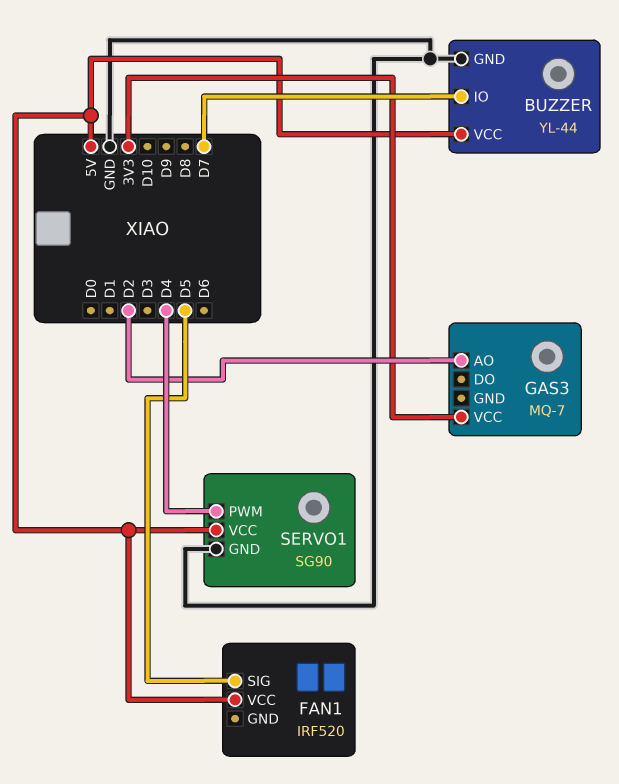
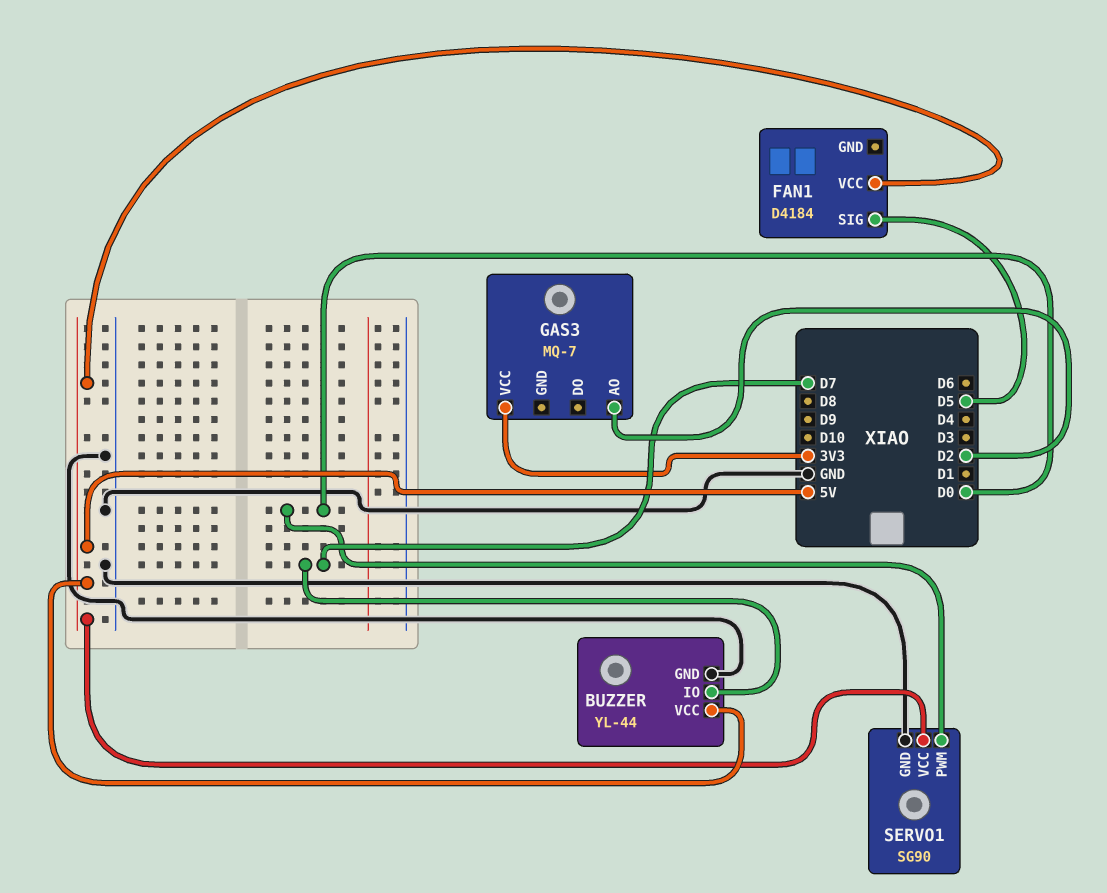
FAN1: IRF520 -> D4184
SERVO1 pin PWM: D4 -> D0

